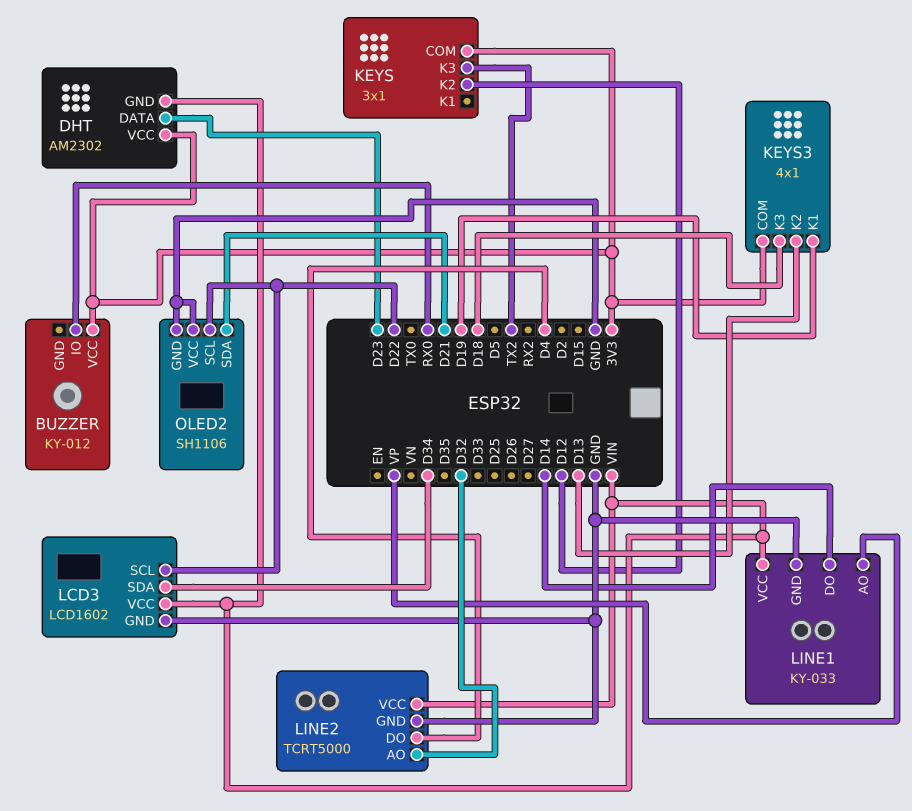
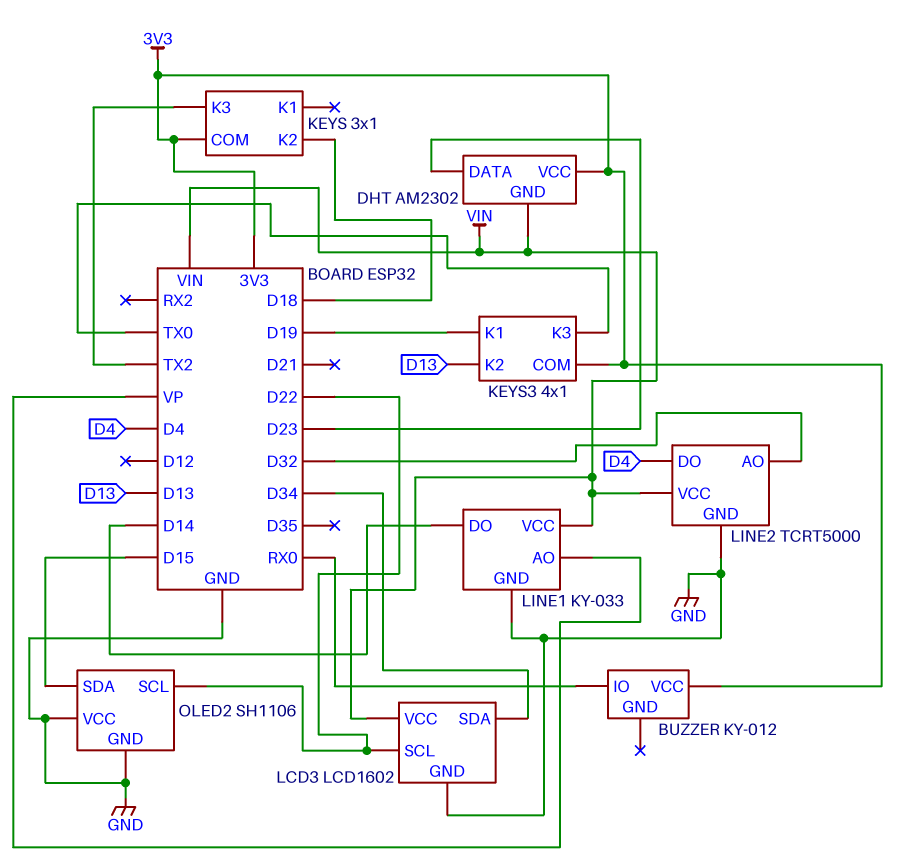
KEYS pin K2: D12 -> D18
KEYS3 pin K3: D18 -> TX0
OLED2 pin SDA: D21 -> D15

